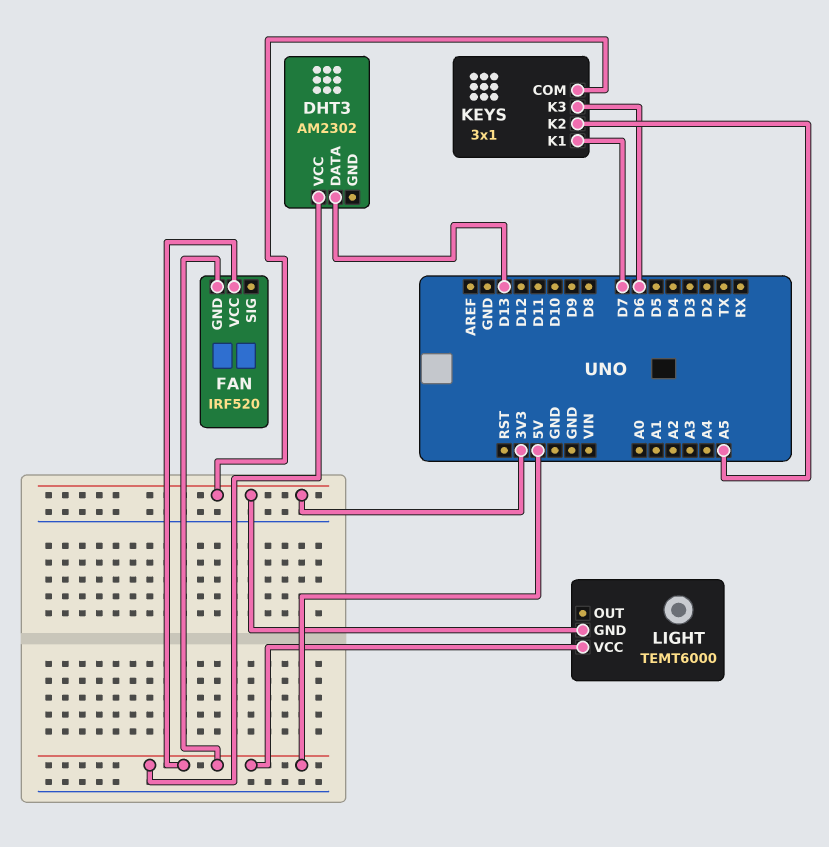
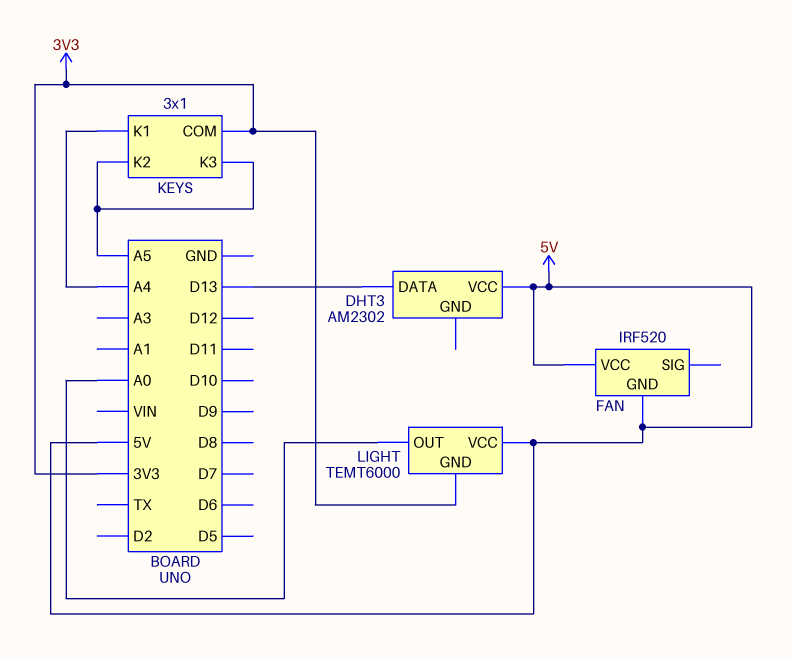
KEYS pin K1: D7 -> A4
KEYS pin K3: D6 -> A5
LIGHT pin OUT: none -> A0

